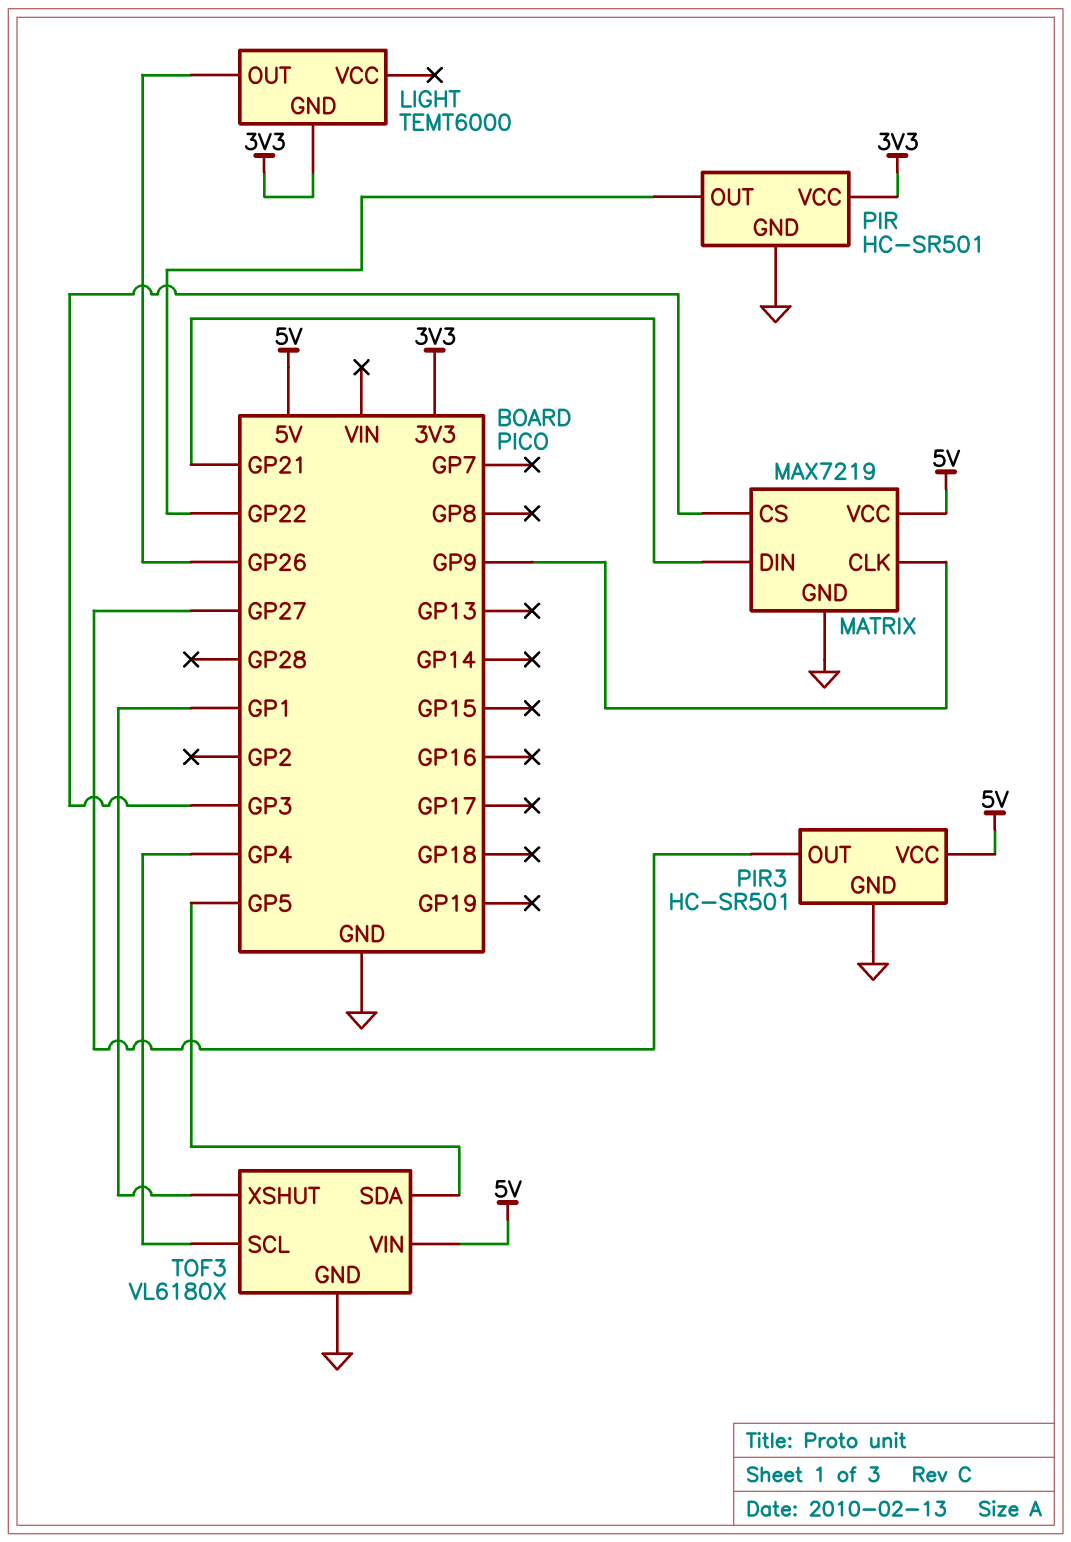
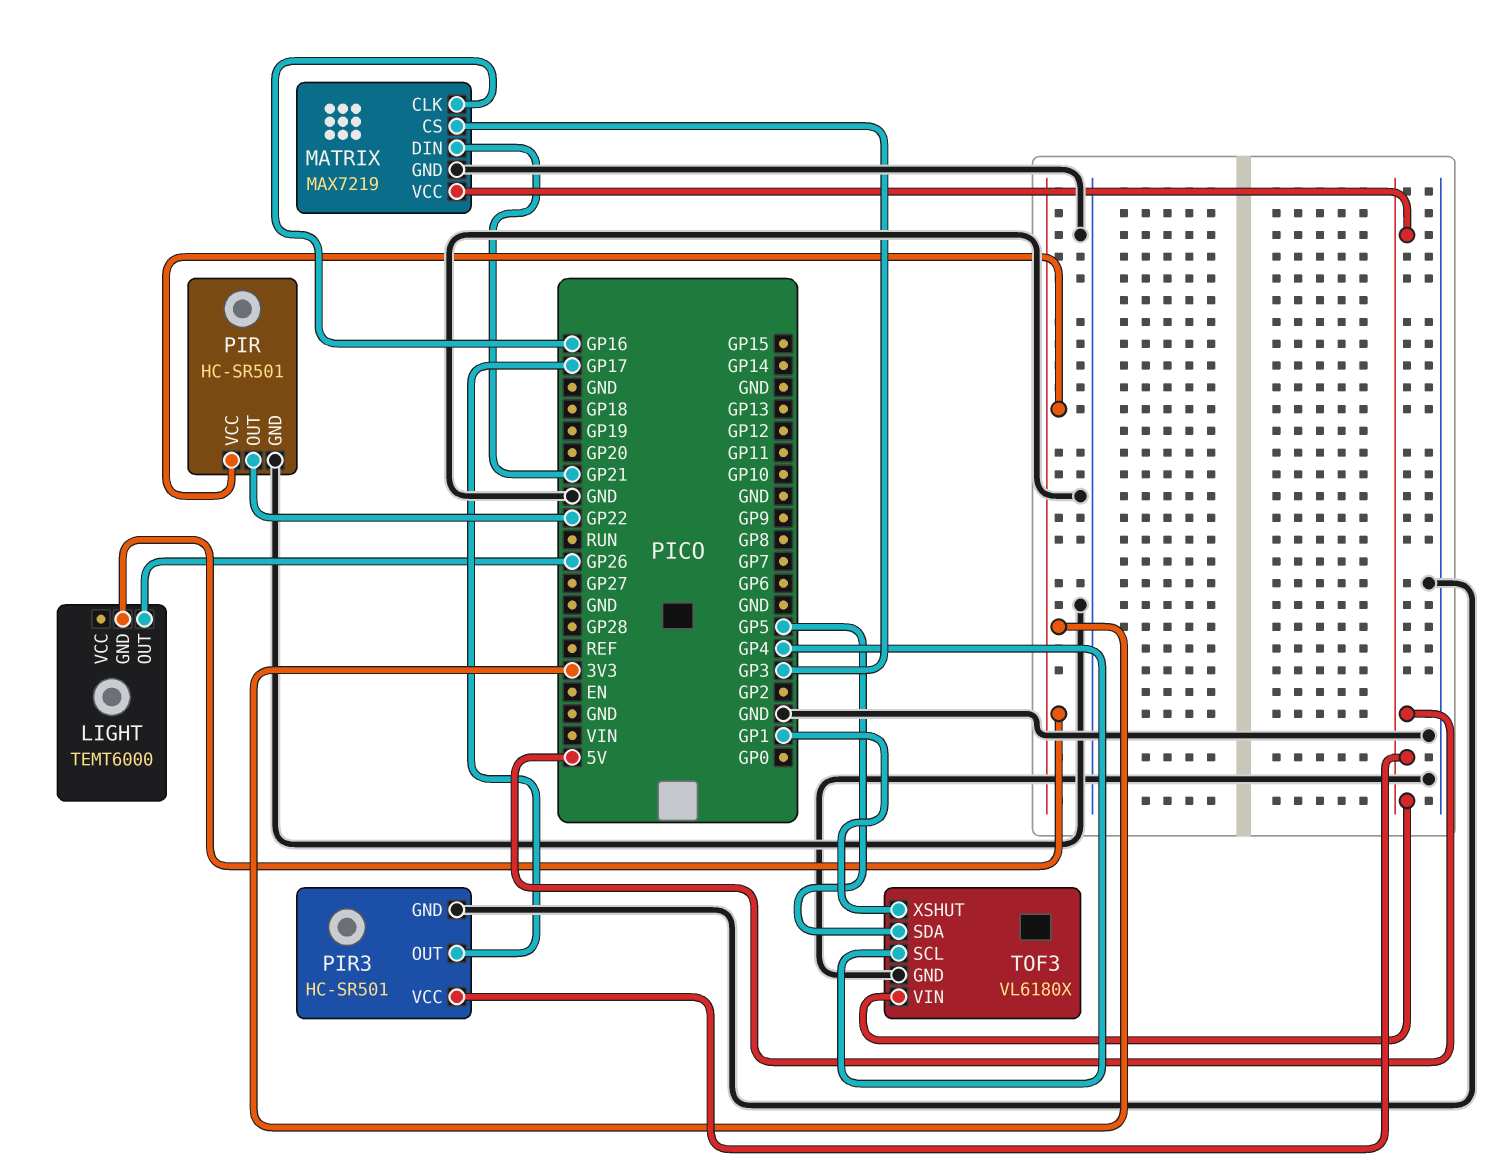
MATRIX pin CLK: GP9 -> GP16
PIR3 pin OUT: GP27 -> GP17

